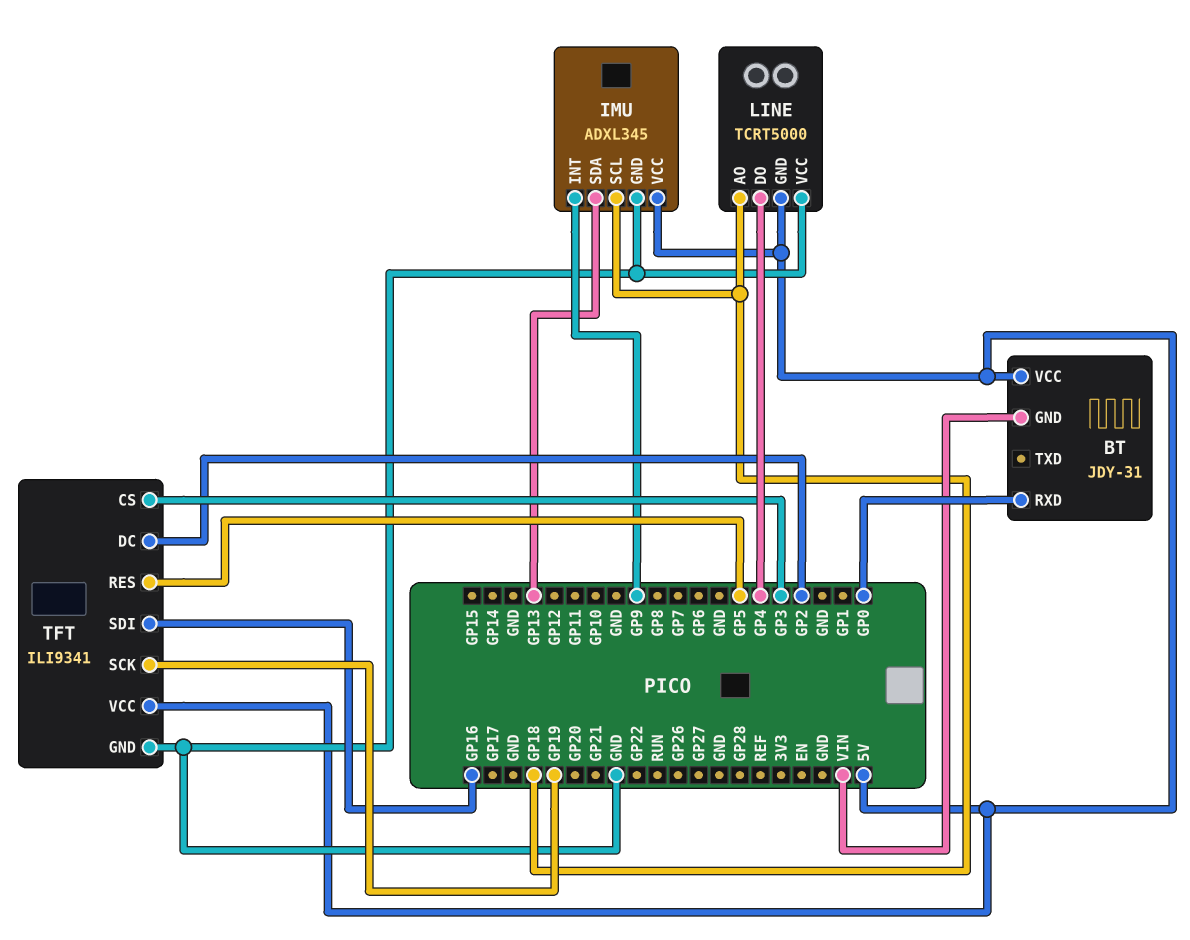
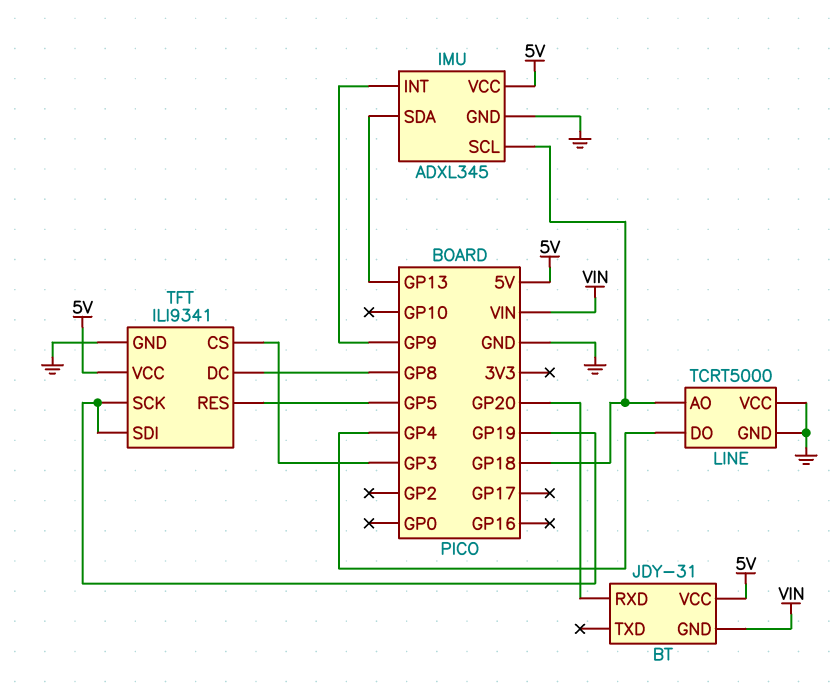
BT pin RXD: GP0 -> GP20
LINE pin GND: 5V -> GND
TFT pin DC: GP2 -> GP8
TFT pin SDI: GP16 -> GP19

